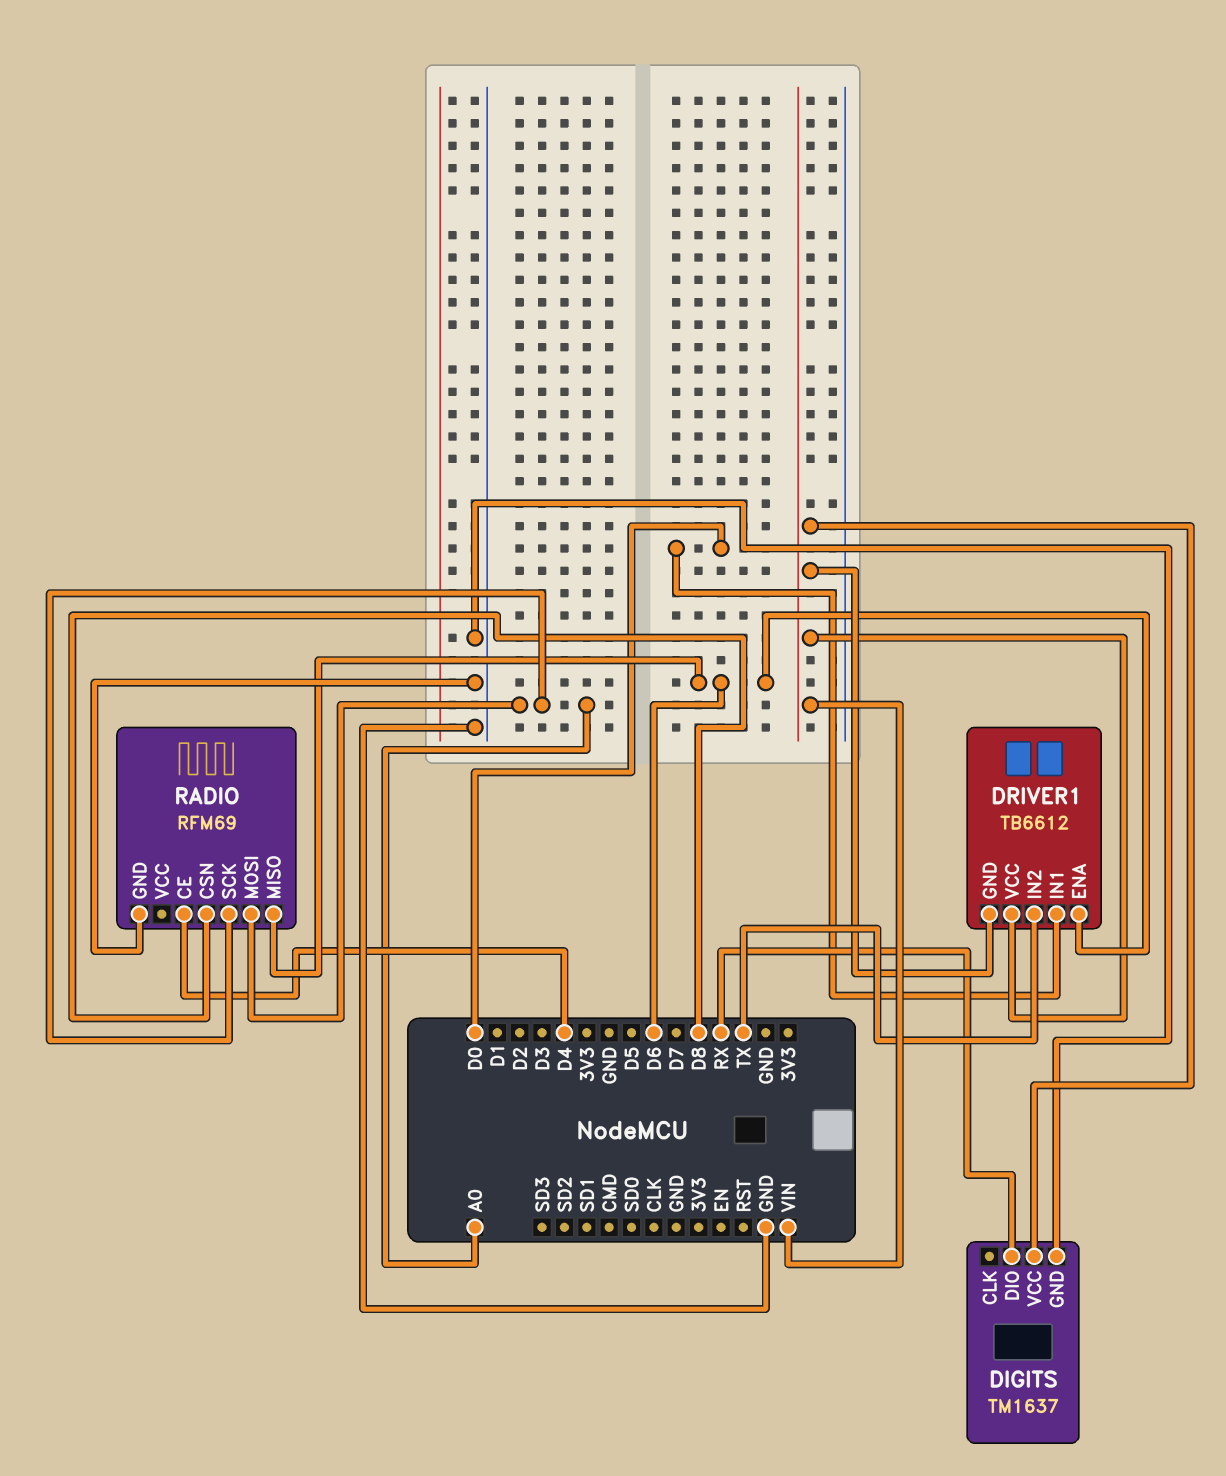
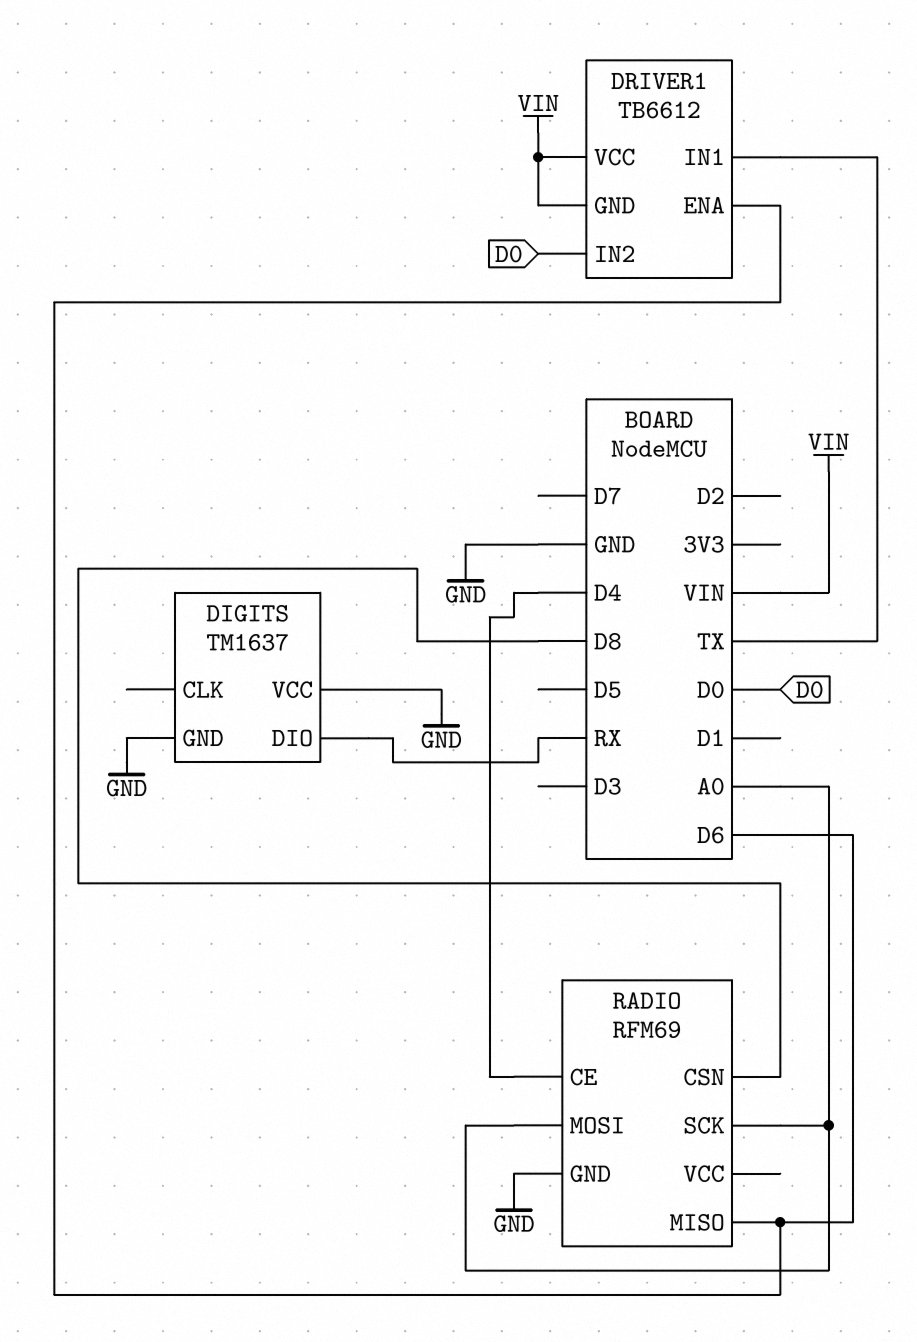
DIGITS pin VCC: VIN -> GND
DRIVER1 pin IN1: D0 -> TX
DRIVER1 pin IN2: TX -> D0

